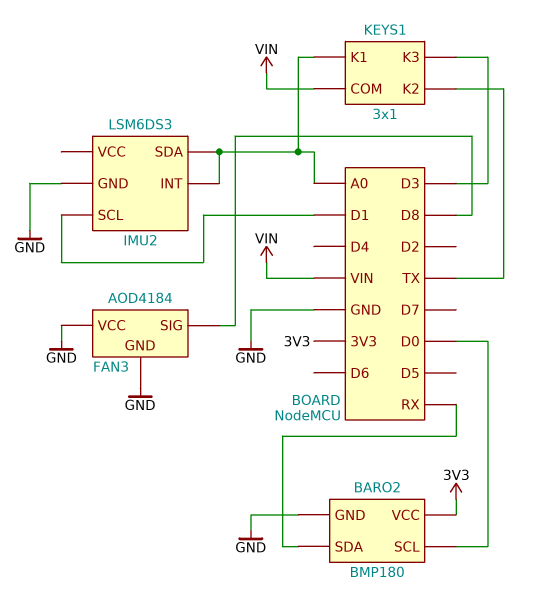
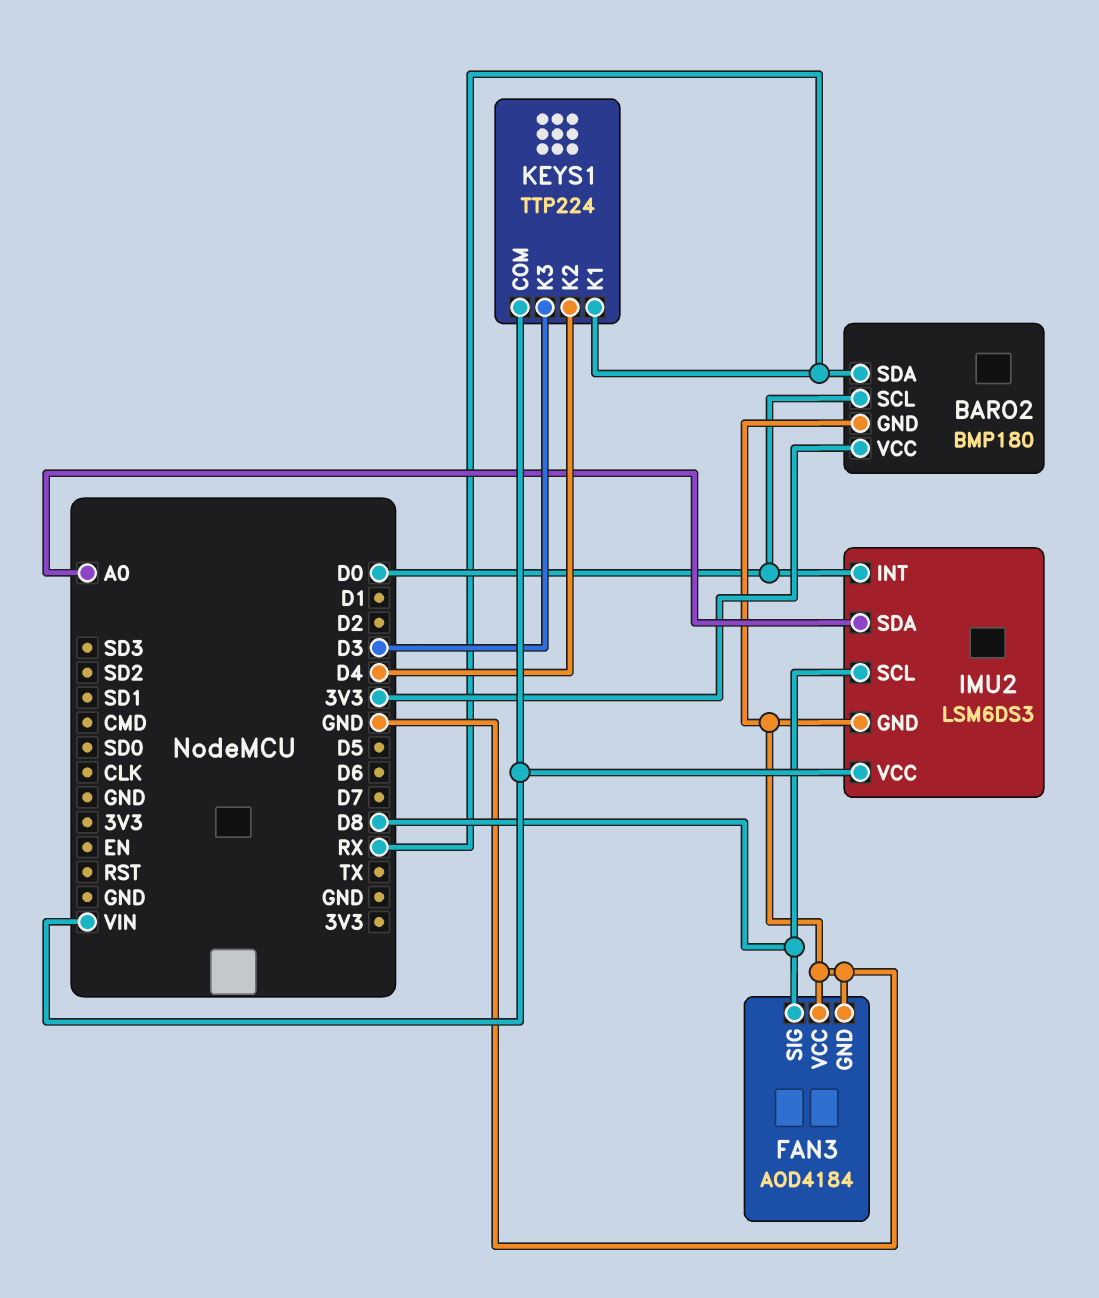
IMU2 pin INT: A0 -> D0
IMU2 pin SCL: D1 -> D8
IMU2 pin VCC: none -> VIN
KEYS1: 3x1 -> TTP224
KEYS1 pin K1: A0 -> RX
KEYS1 pin K2: TX -> D4

